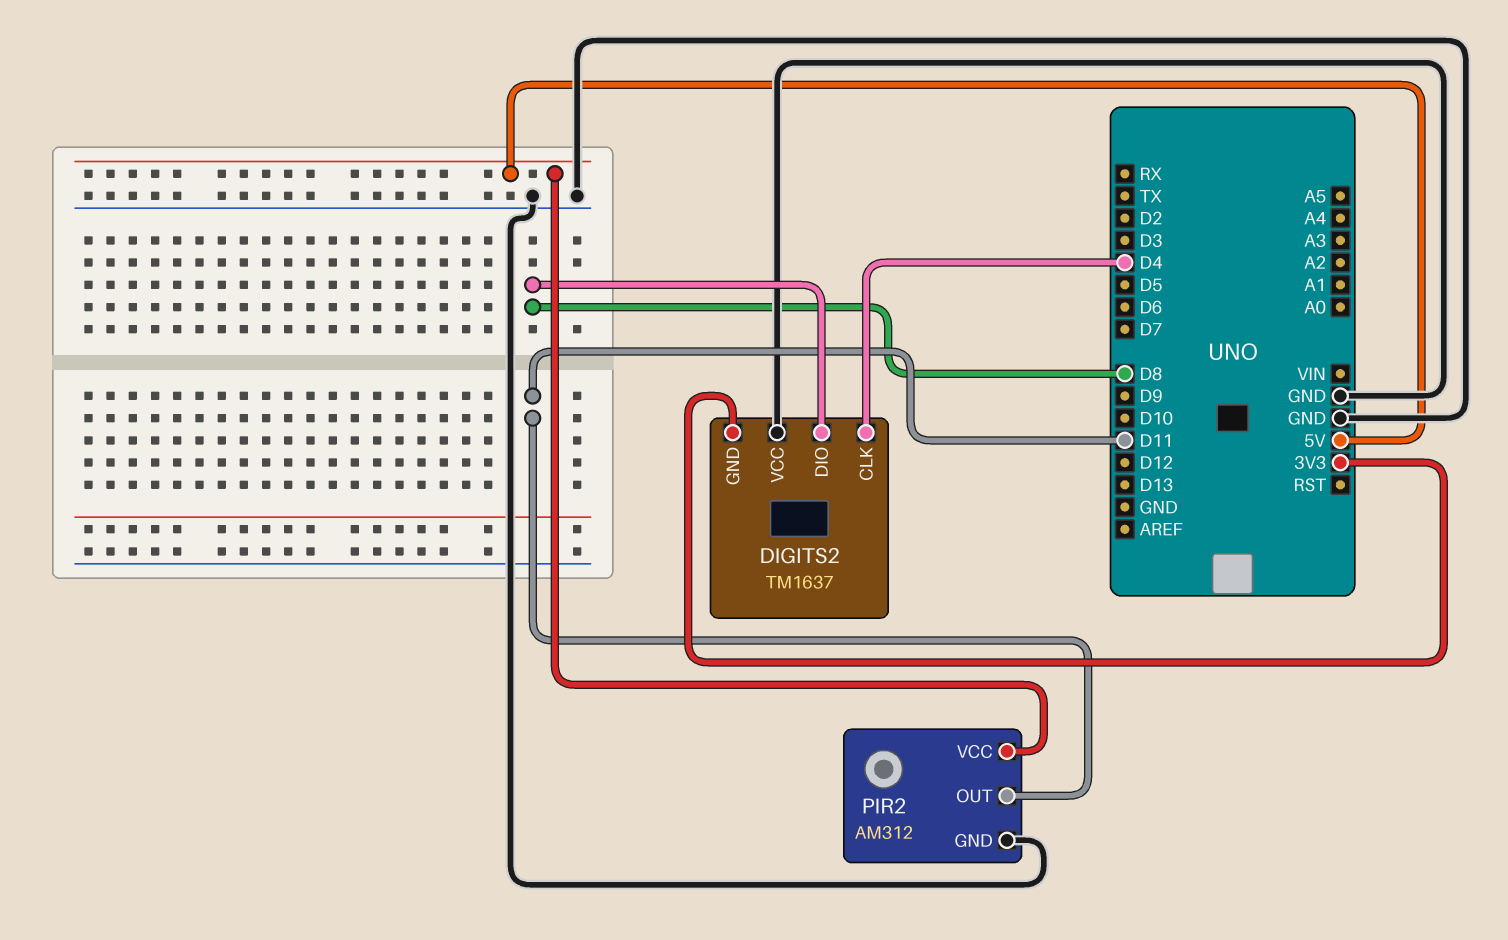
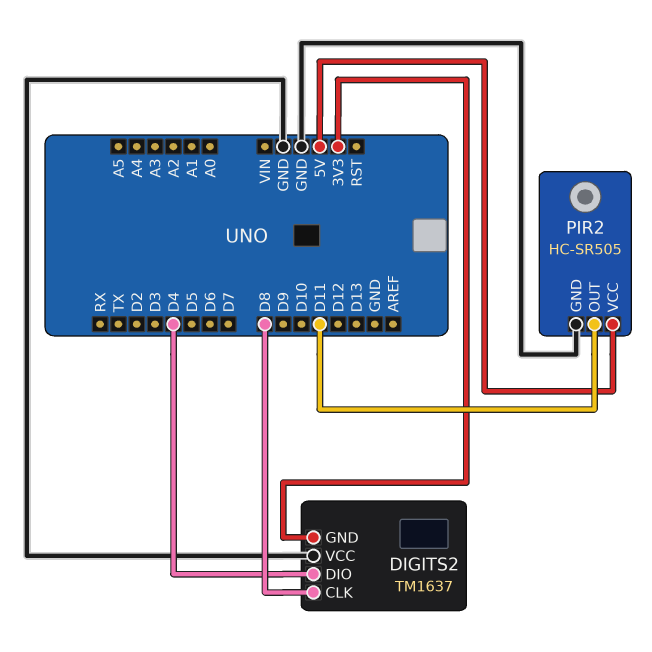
DIGITS2 pin CLK: D4 -> D8
DIGITS2 pin DIO: D8 -> D4
PIR2: AM312 -> HC-SR505

